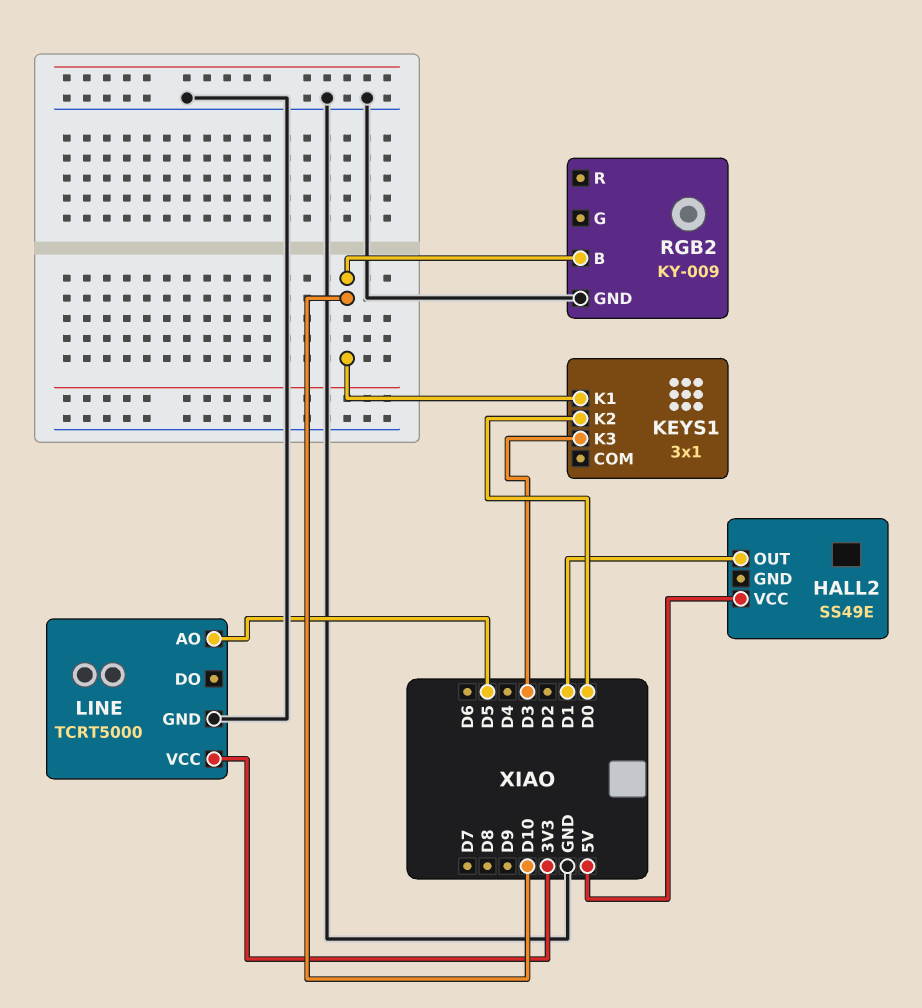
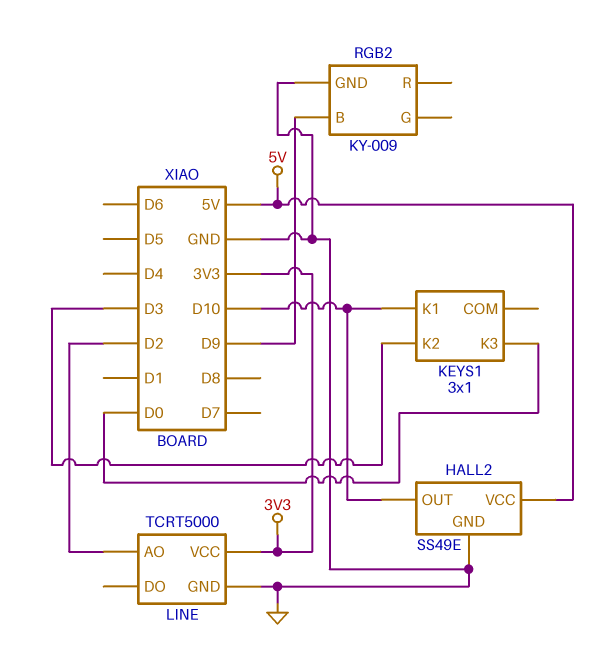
HALL2 pin GND: none -> GND
HALL2 pin OUT: D1 -> D10
KEYS1 pin K2: D0 -> D3
KEYS1 pin K3: D3 -> D0
LINE pin AO: D5 -> D2
RGB2 pin B: D10 -> D9

